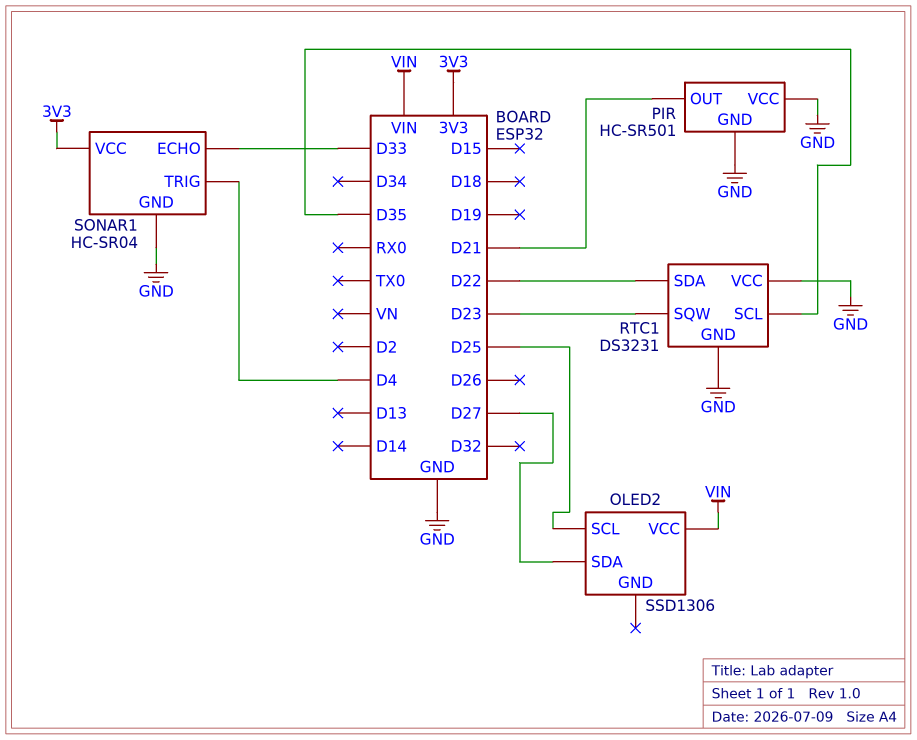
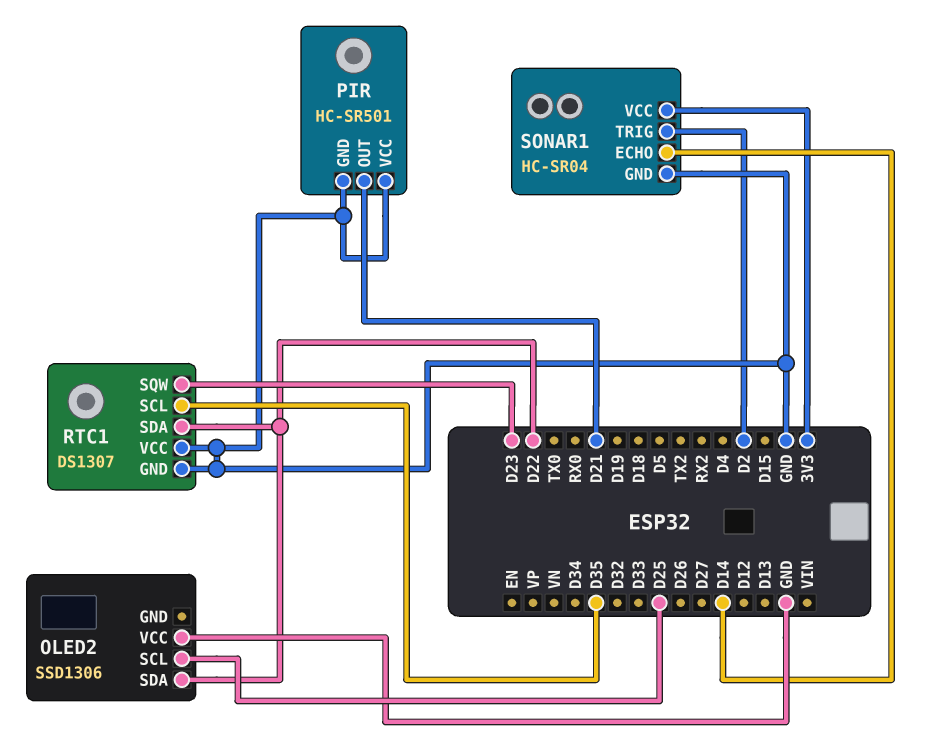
OLED2 pin SDA: D27 -> D22
OLED2 pin VCC: VIN -> GND
RTC1: DS3231 -> DS1307
SONAR1 pin ECHO: D33 -> D14
SONAR1 pin TRIG: D4 -> D2

